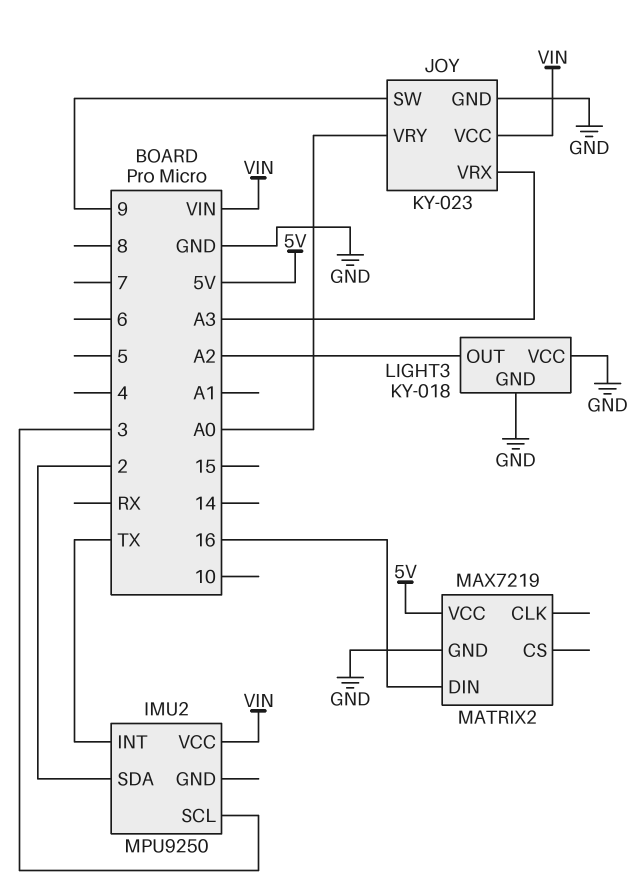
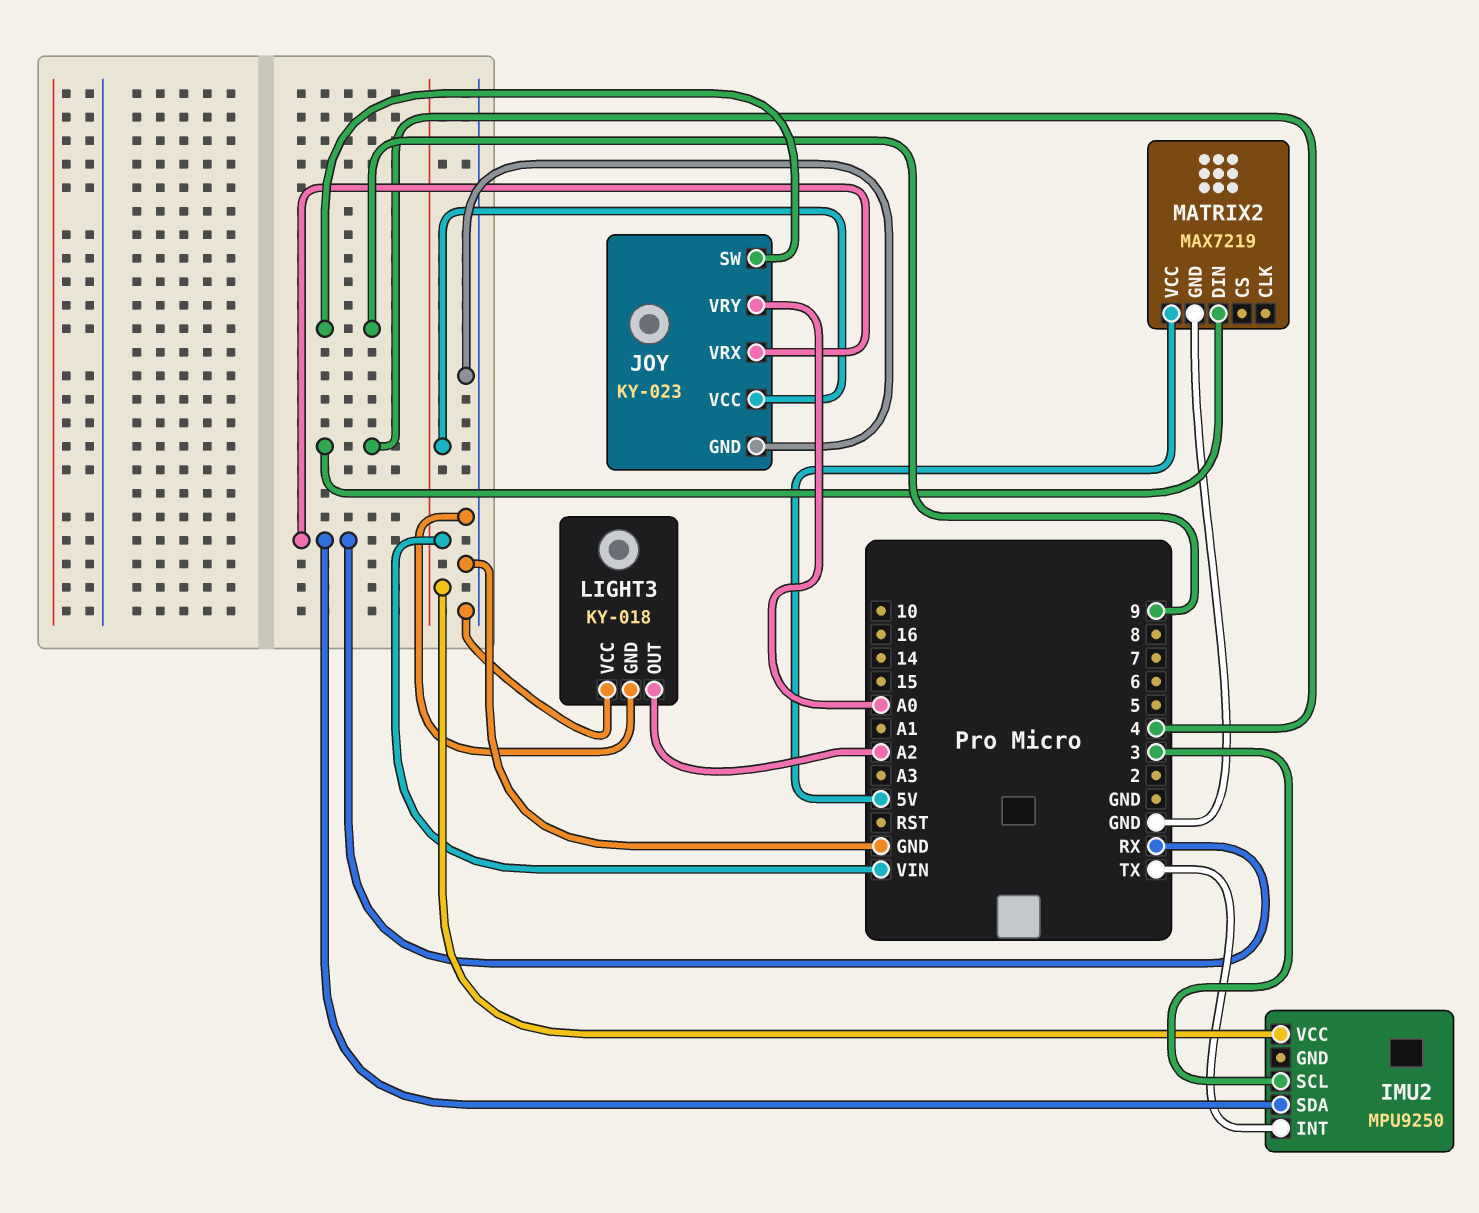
IMU2 pin SDA: 2 -> RX
JOY pin VRX: A3 -> RX
MATRIX2 pin DIN: 16 -> 4

